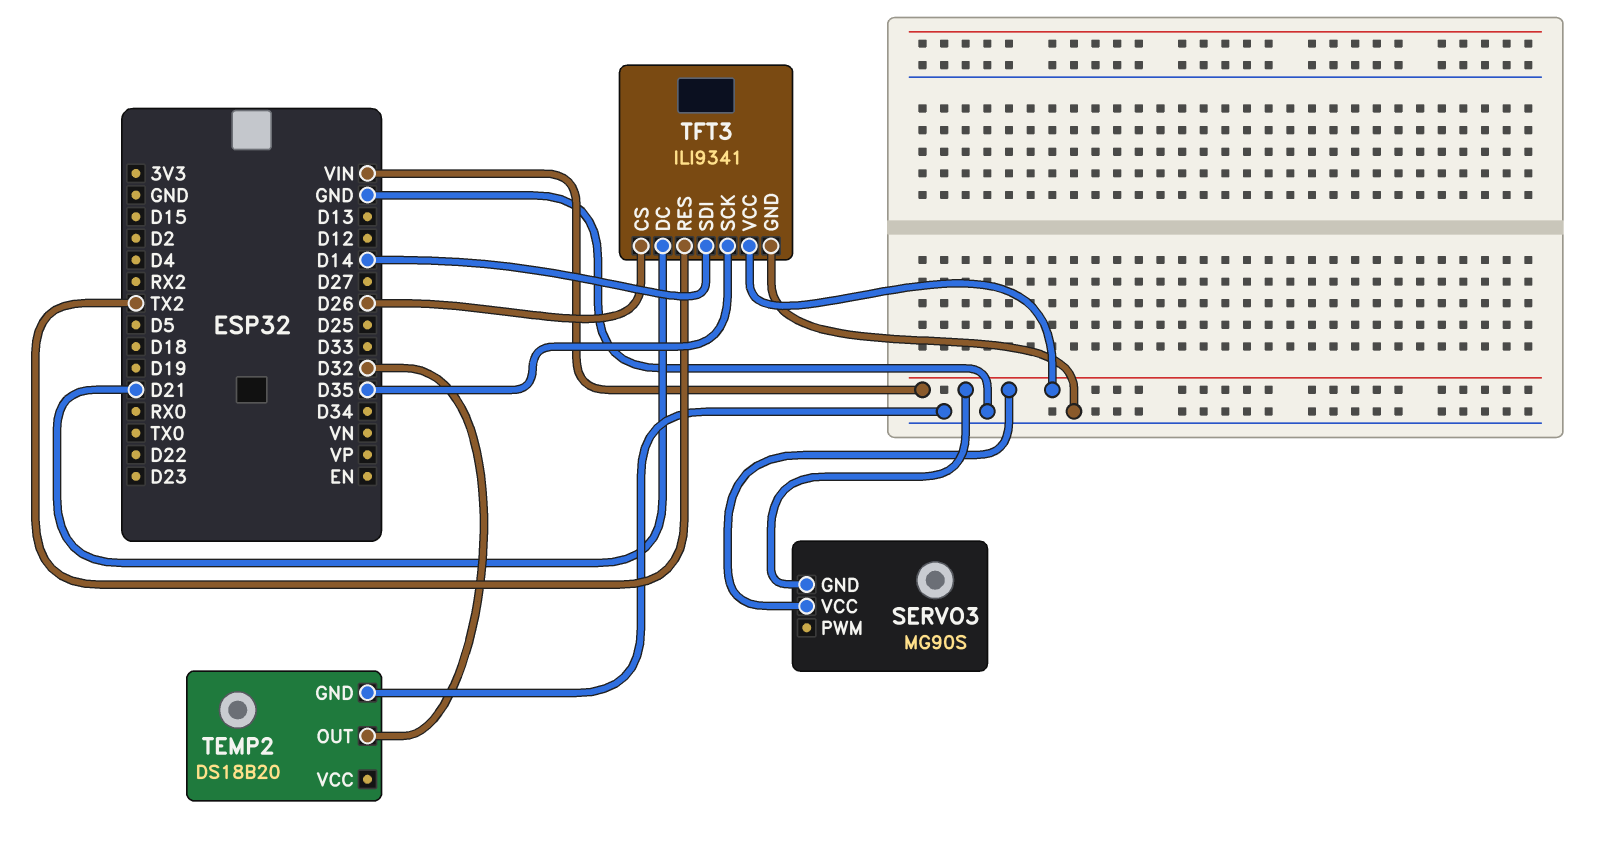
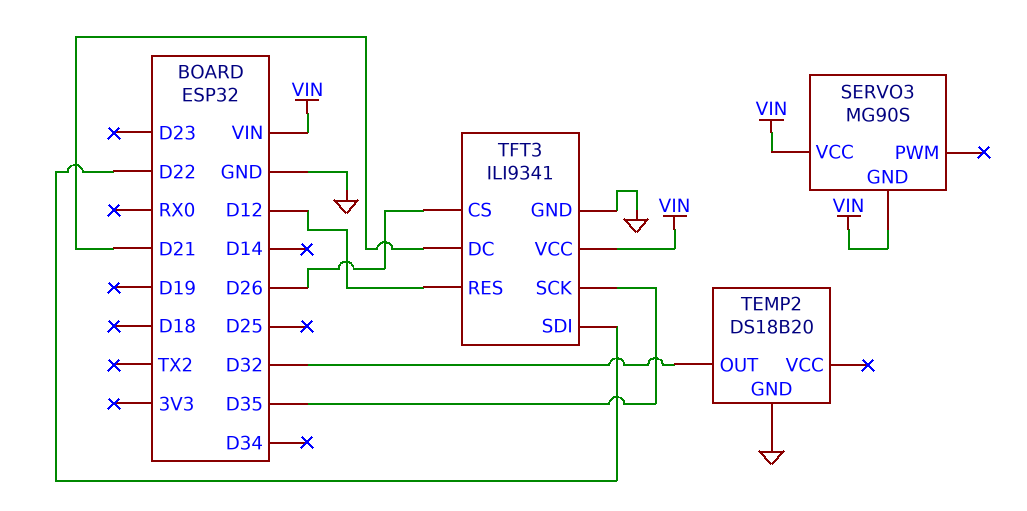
TFT3 pin RES: TX2 -> D12
TFT3 pin SDI: D14 -> D22

